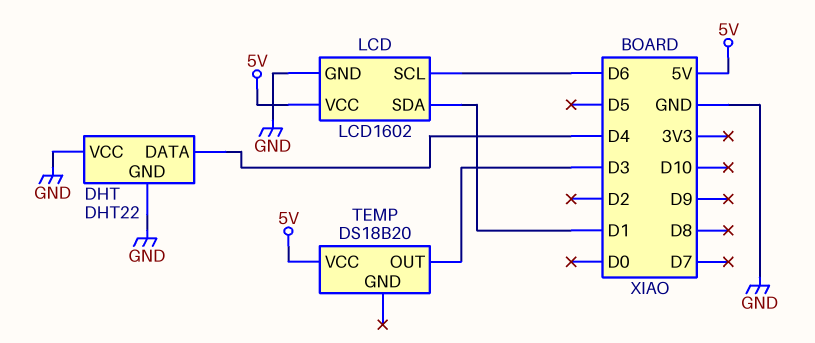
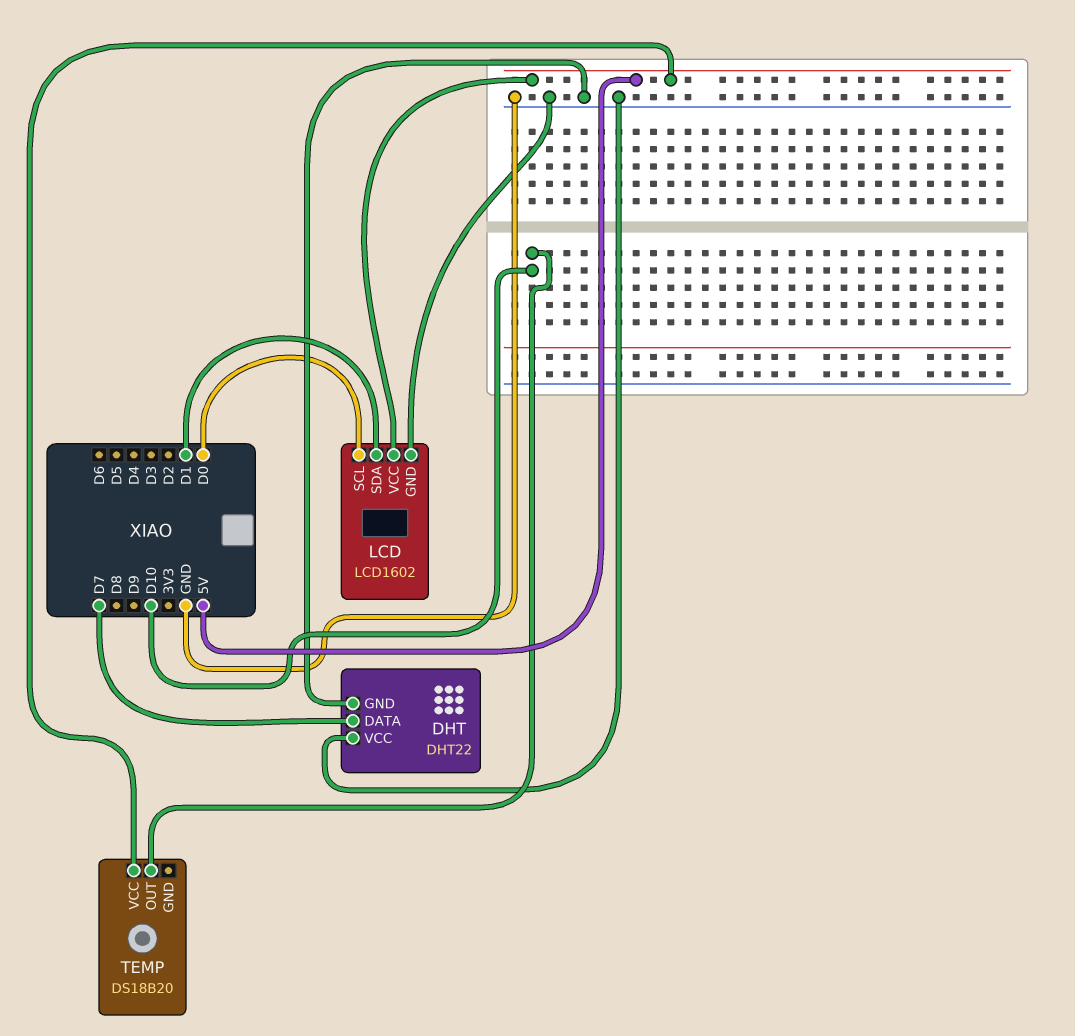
DHT pin DATA: D4 -> D7
LCD pin SCL: D6 -> D0
TEMP pin OUT: D3 -> D10

